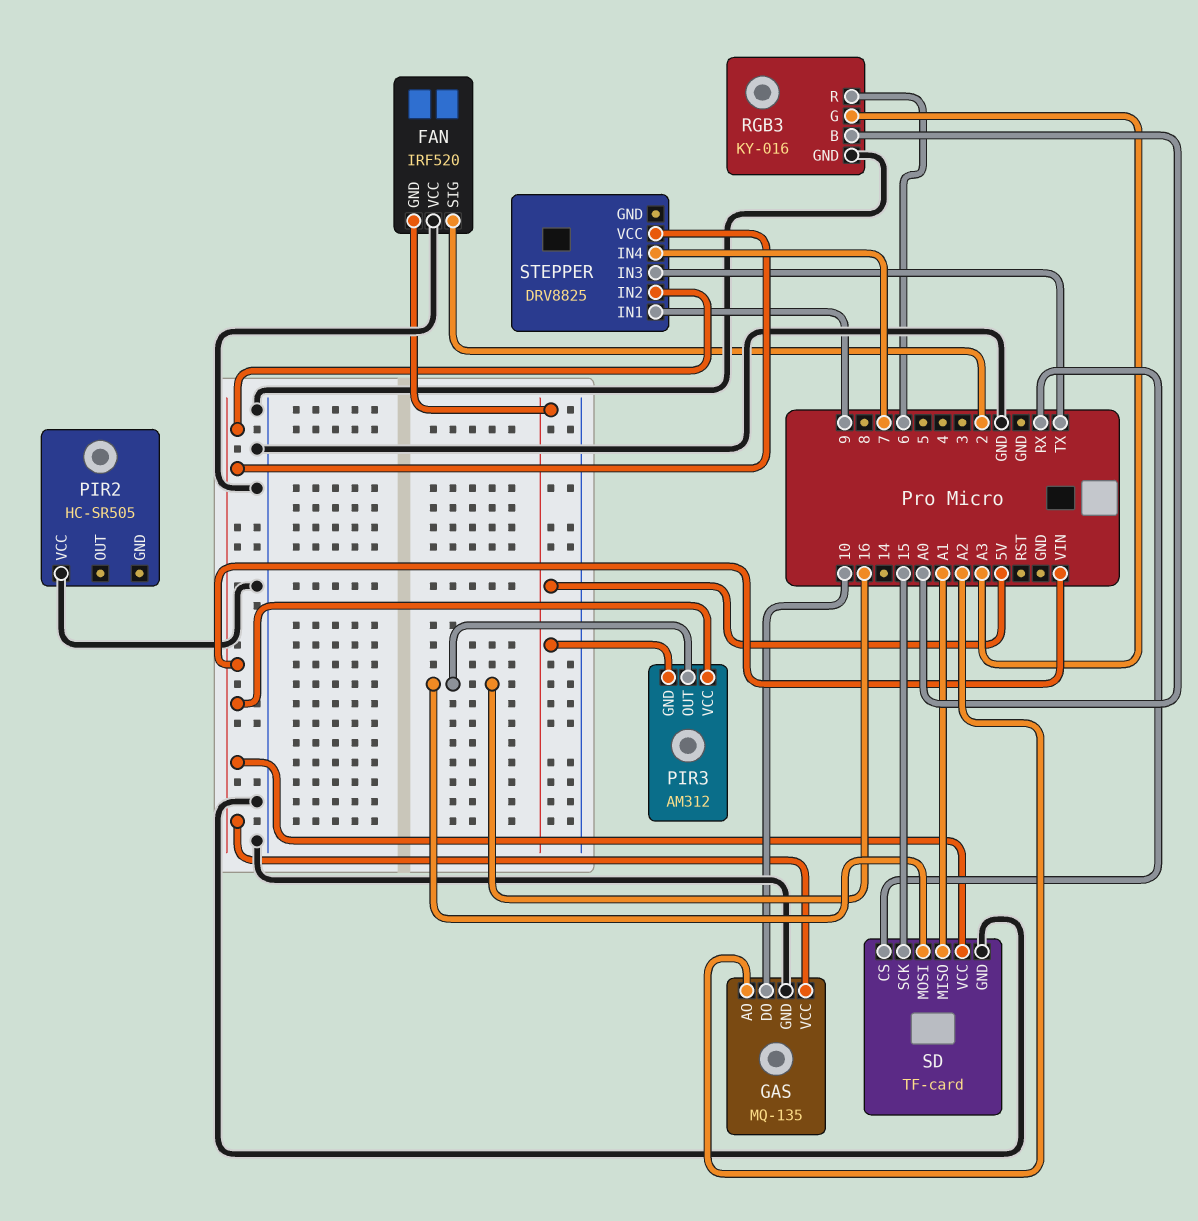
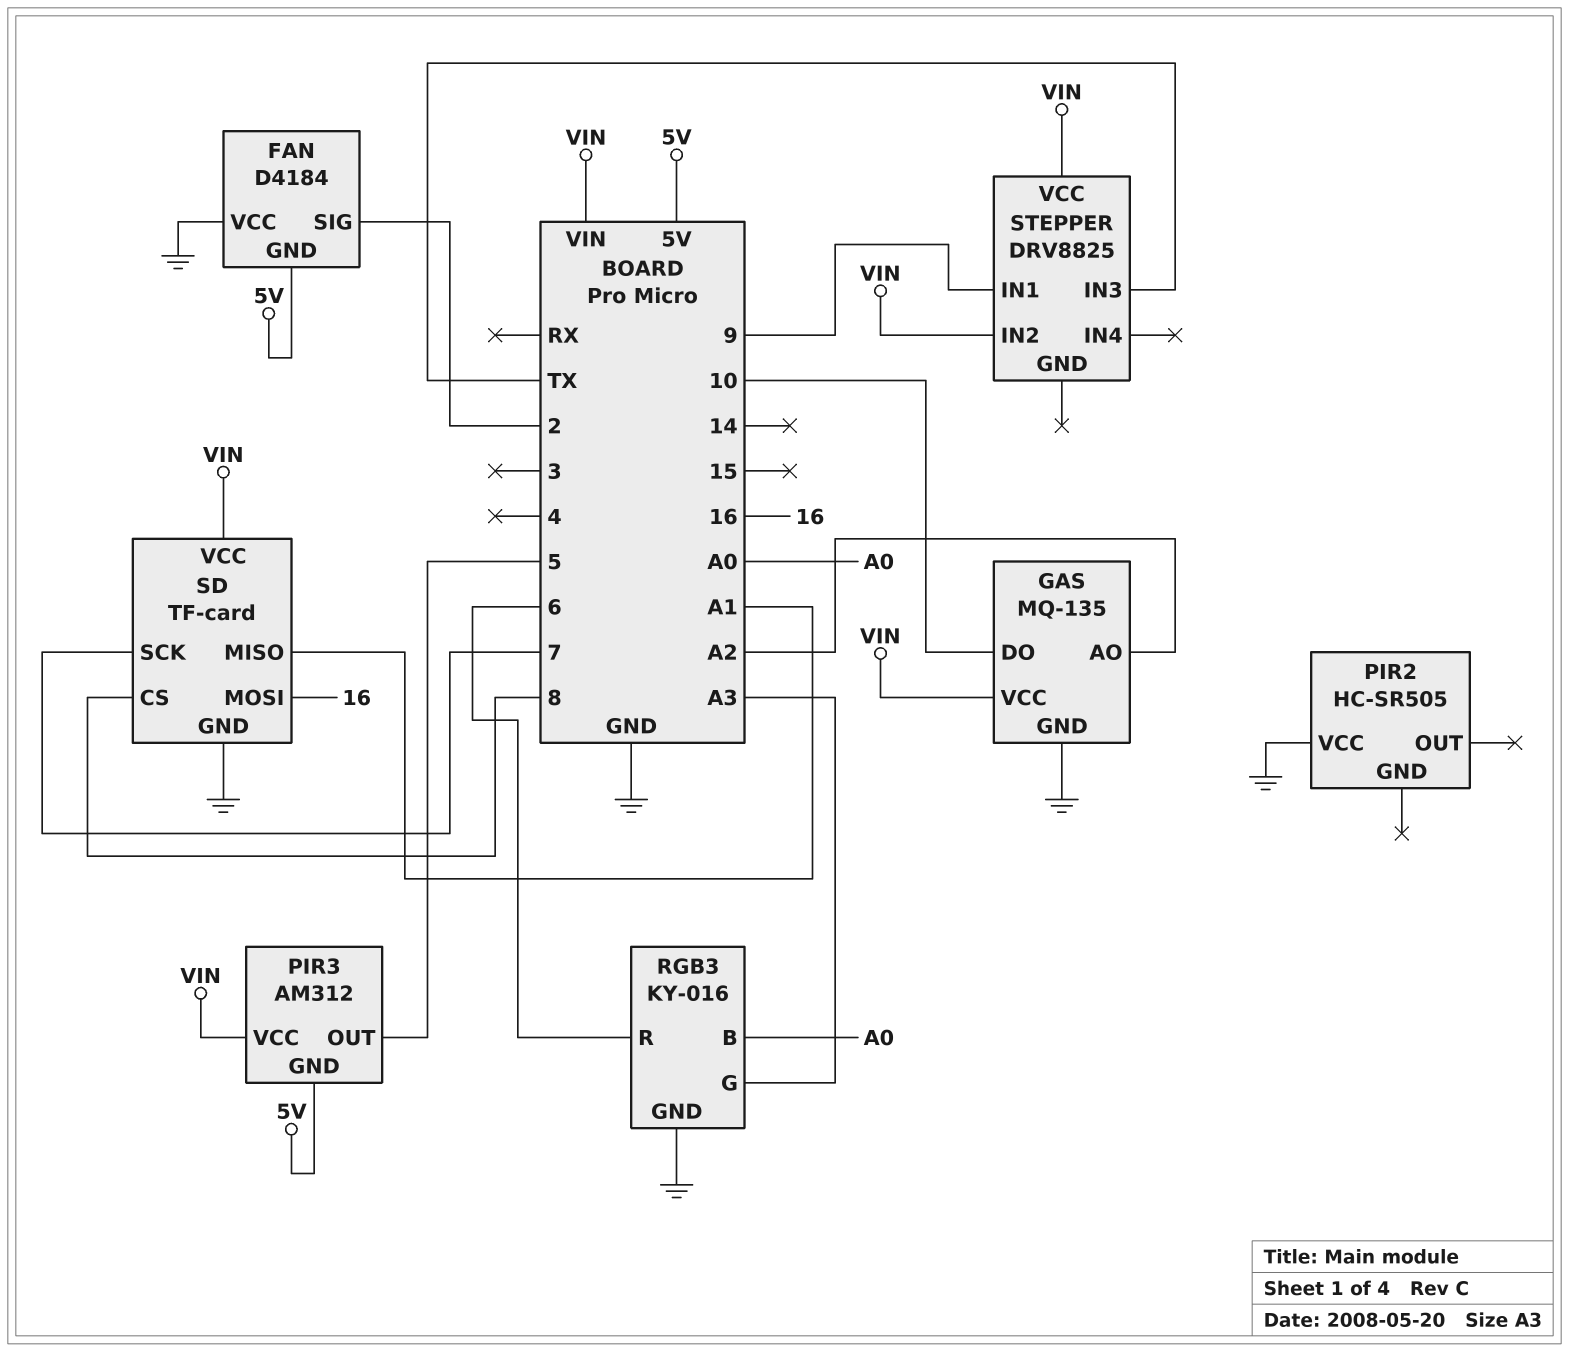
FAN: IRF520 -> D4184
PIR3 pin OUT: 16 -> 5
SD pin CS: RX -> 8
SD pin SCK: 15 -> 7
STEPPER pin IN4: 7 -> none

